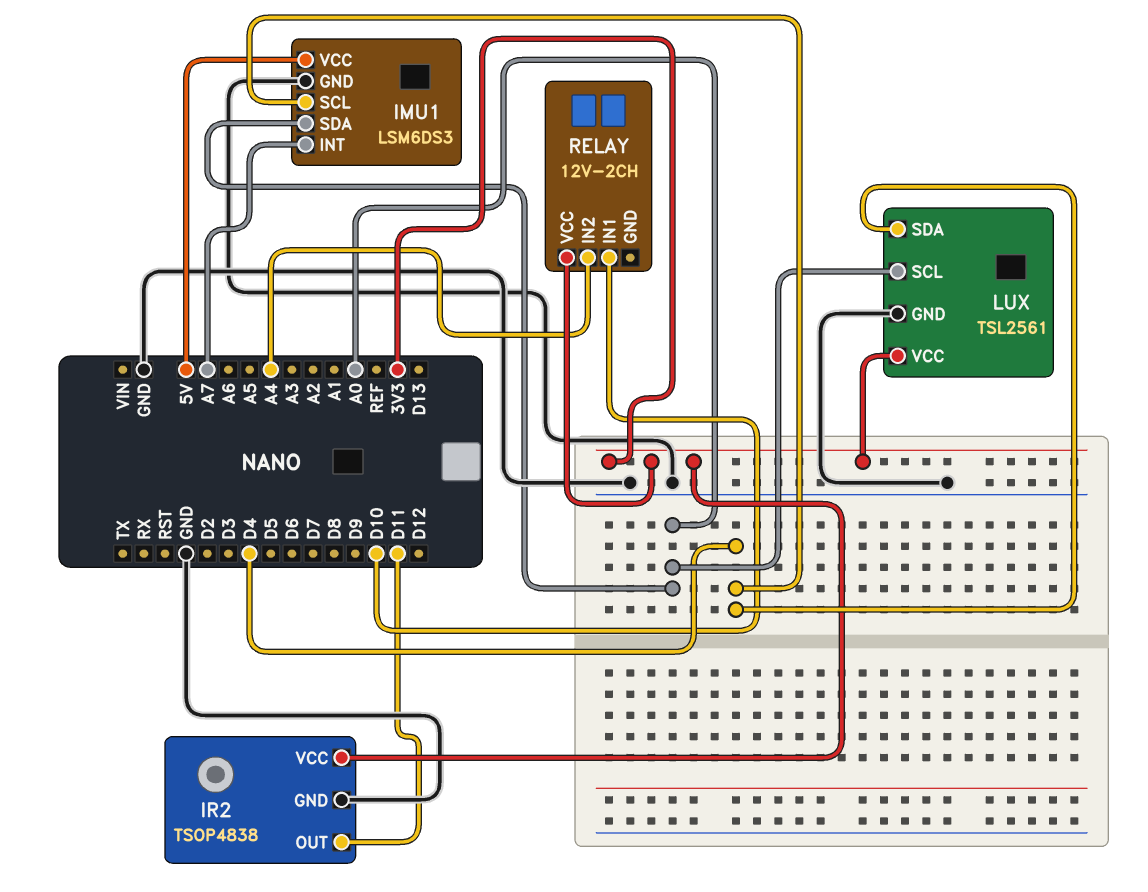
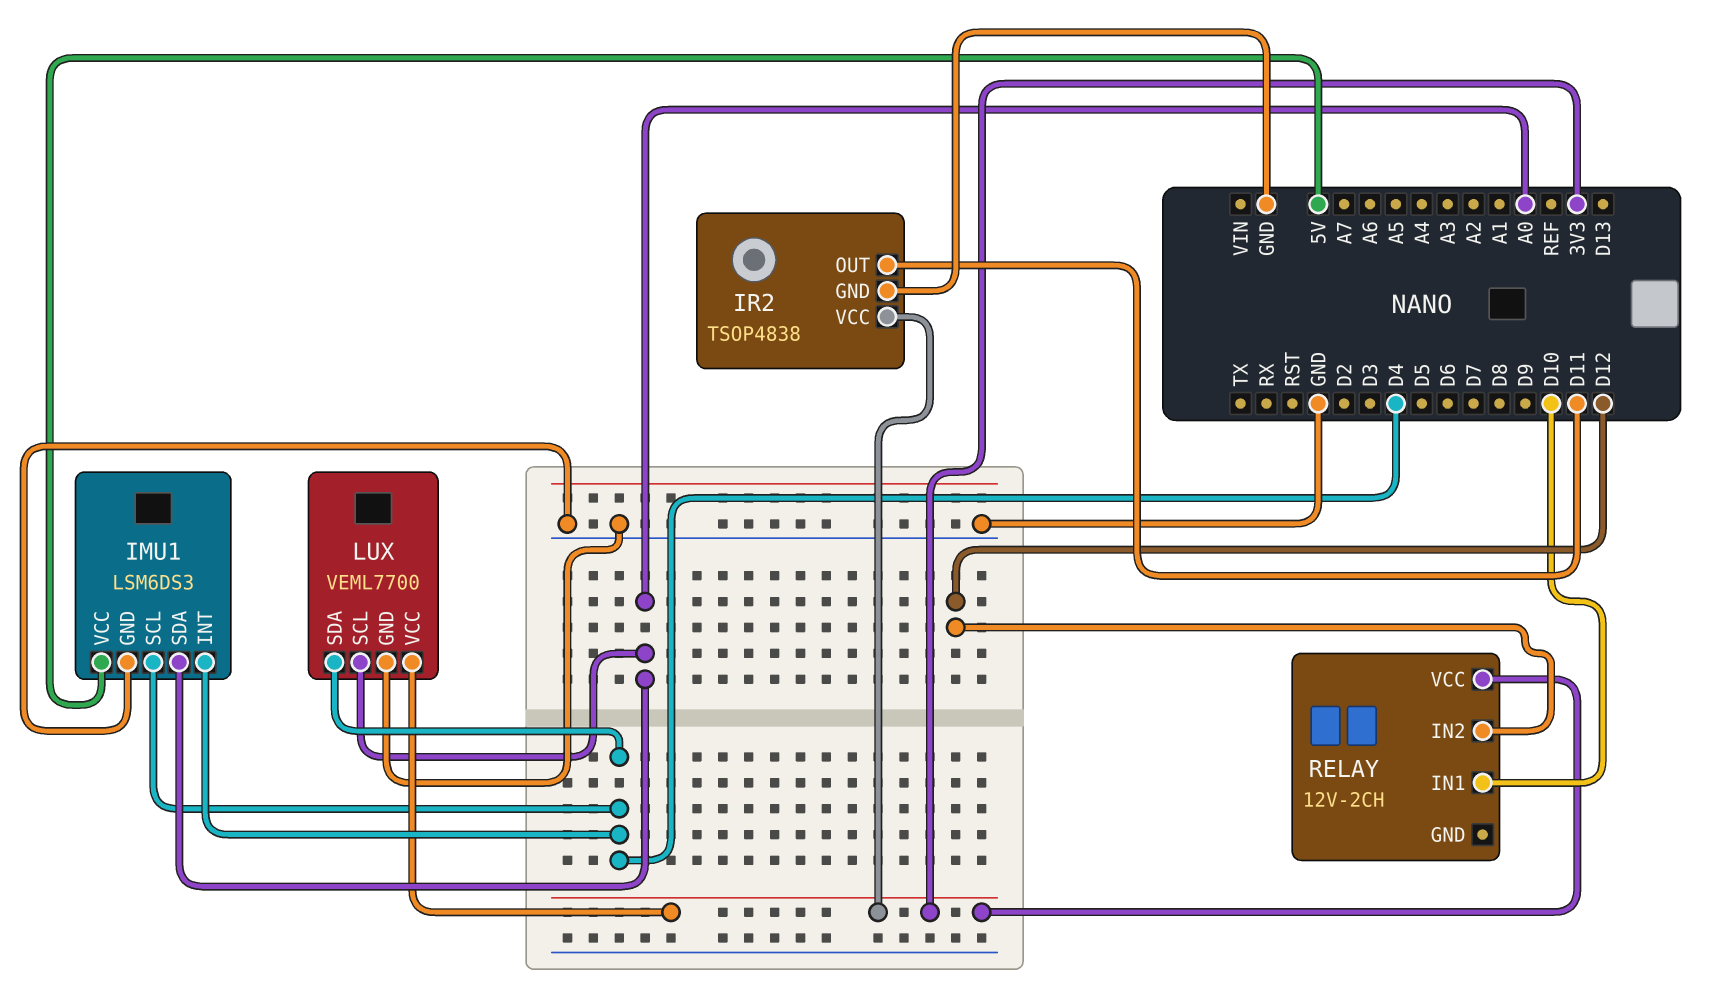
IMU1 pin INT: A7 -> D4
LUX: TSL2561 -> VEML7700
RELAY pin IN2: A4 -> D12

